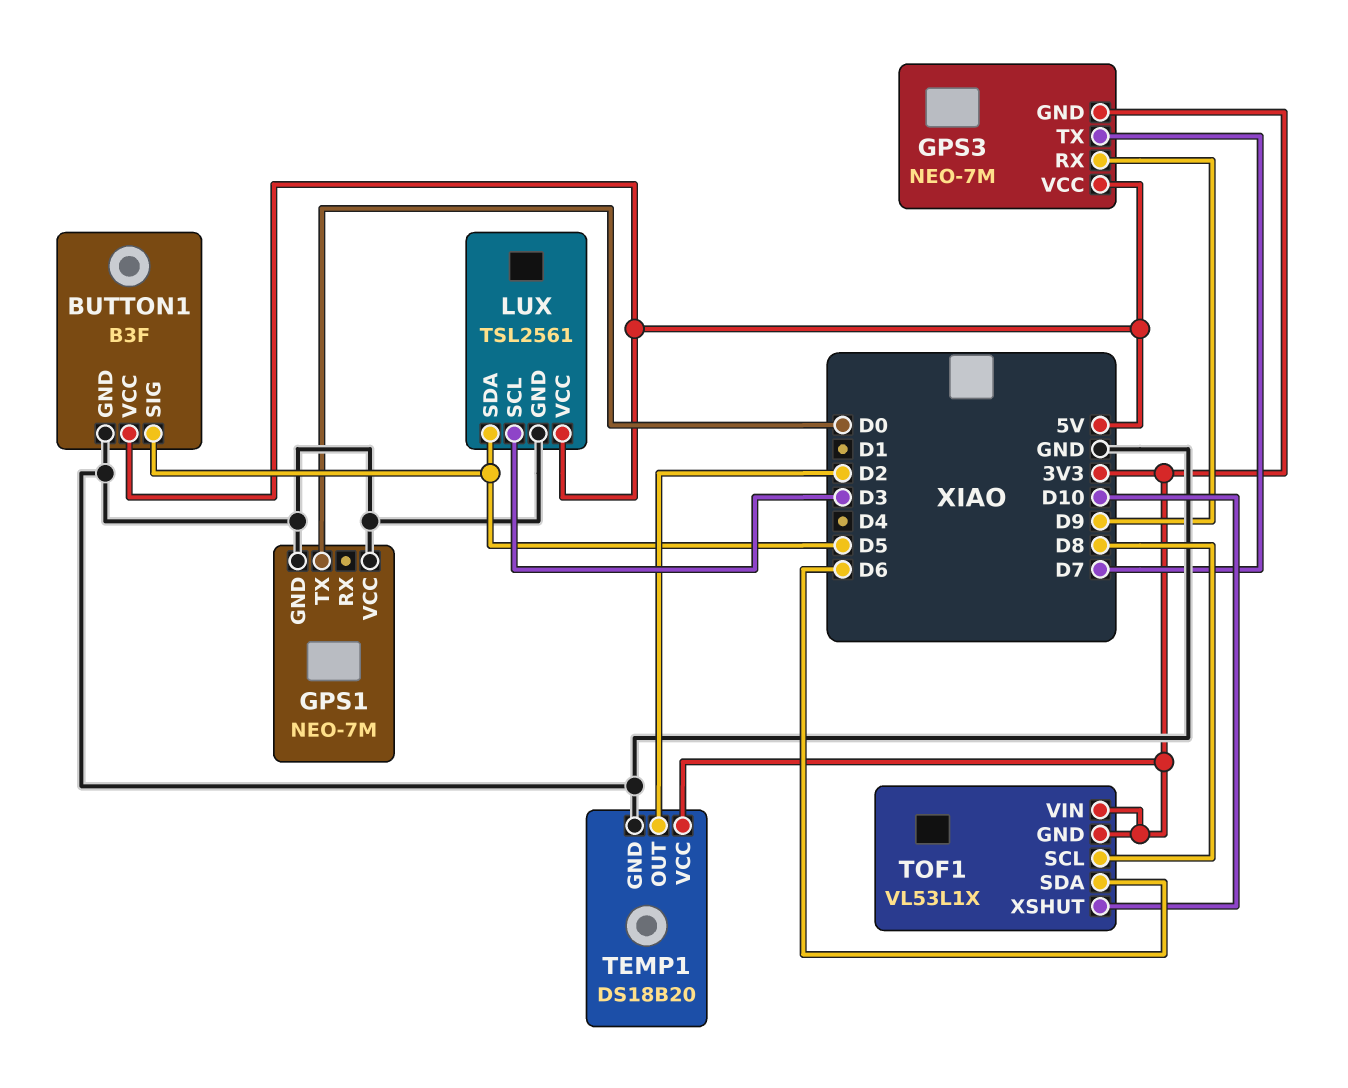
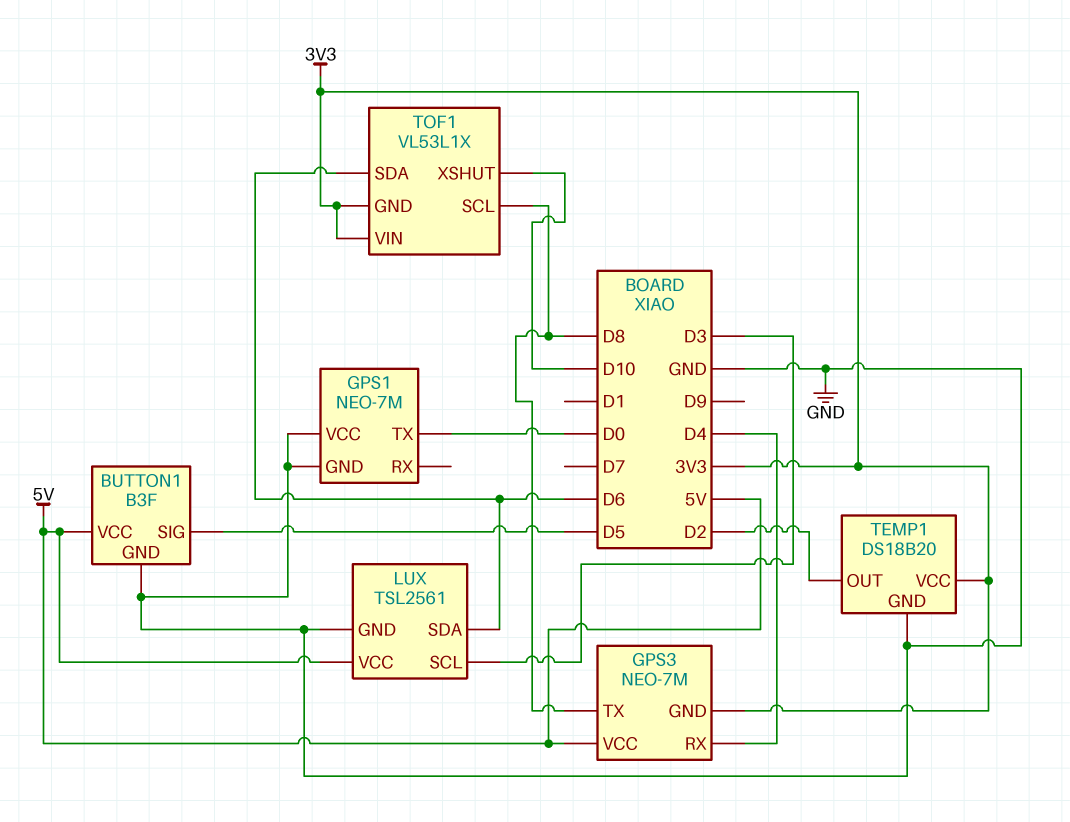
GPS3 pin RX: D9 -> D4
GPS3 pin TX: D7 -> D8
LUX pin SDA: D5 -> D6

